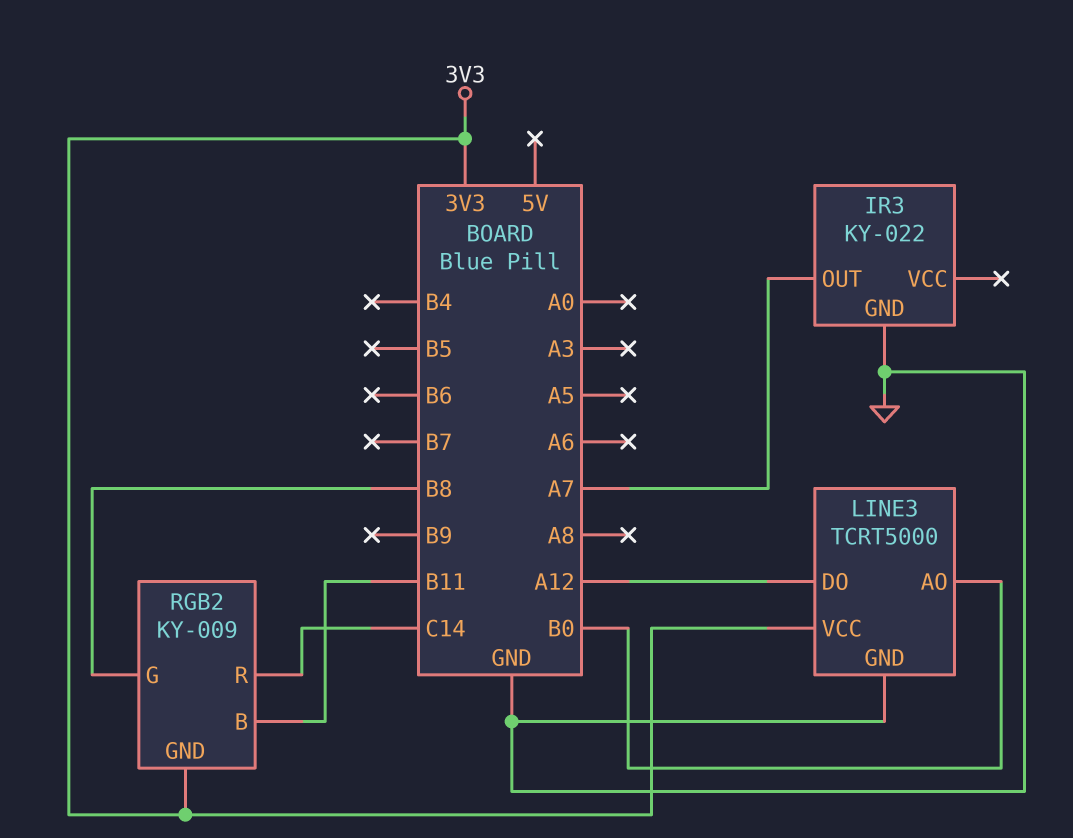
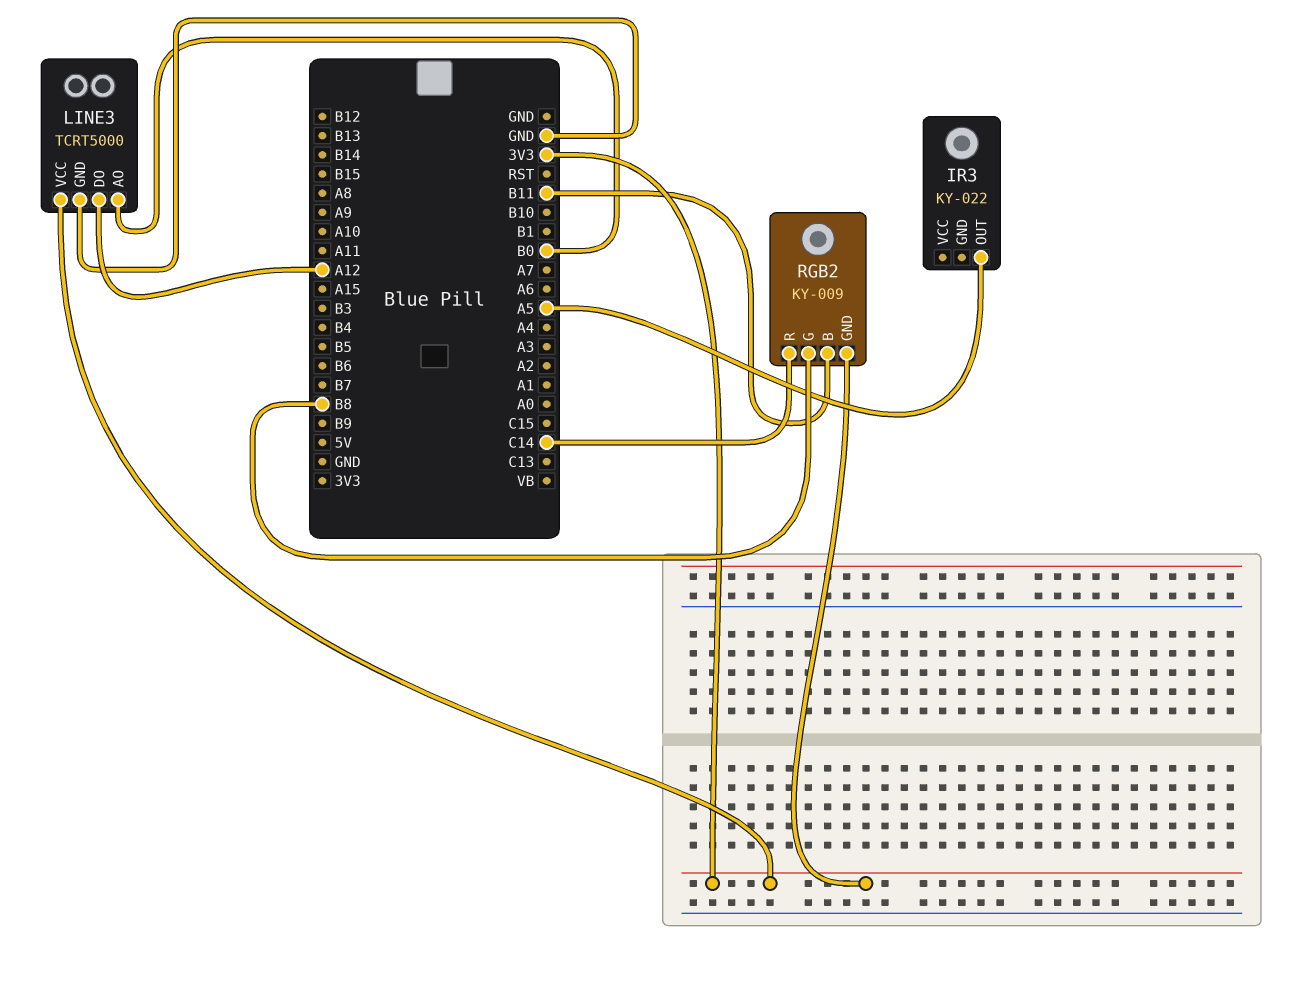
IR3 pin GND: GND -> none
IR3 pin OUT: A7 -> A5

